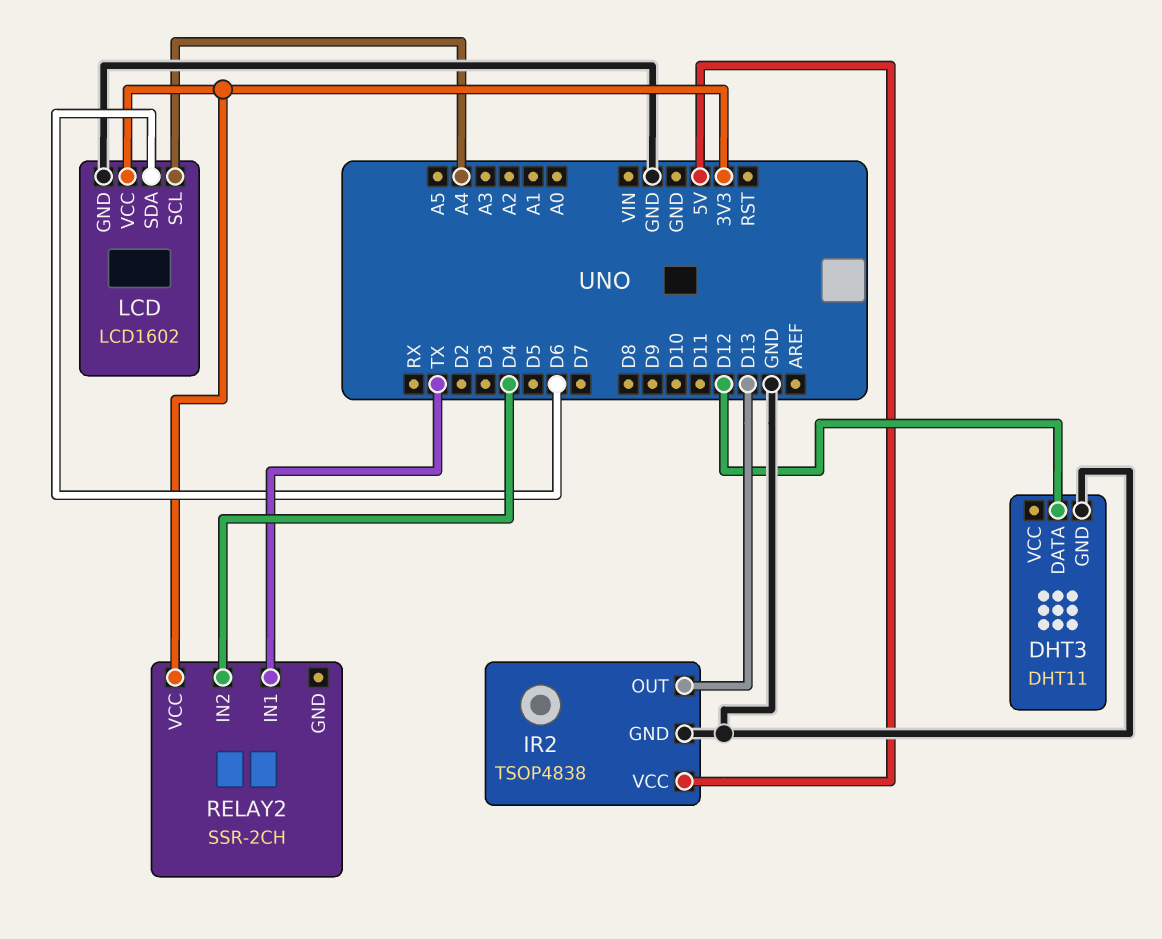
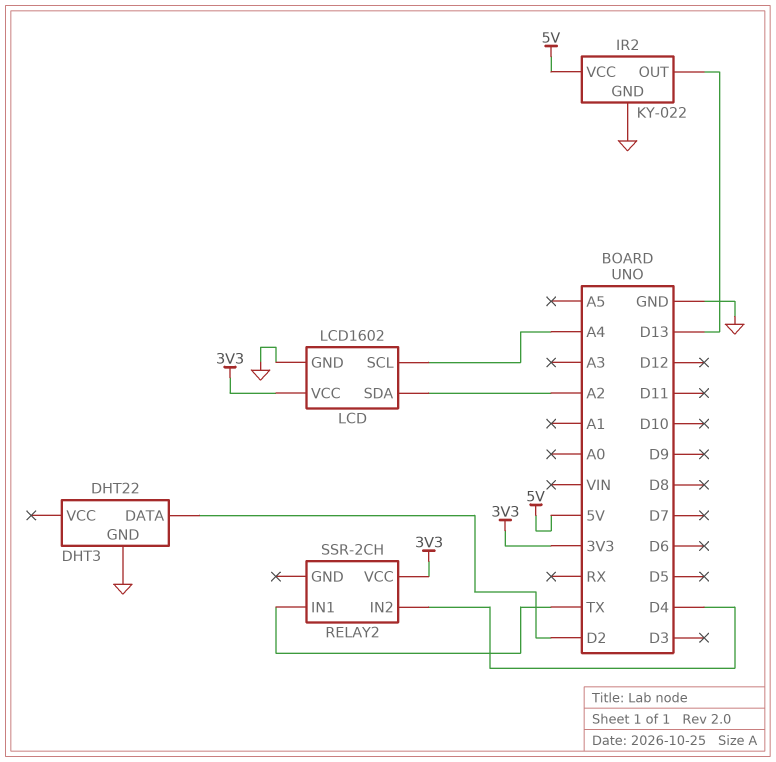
DHT3: DHT11 -> DHT22
DHT3 pin DATA: D12 -> D2
IR2: TSOP4838 -> KY-022
LCD pin SDA: D6 -> A2

